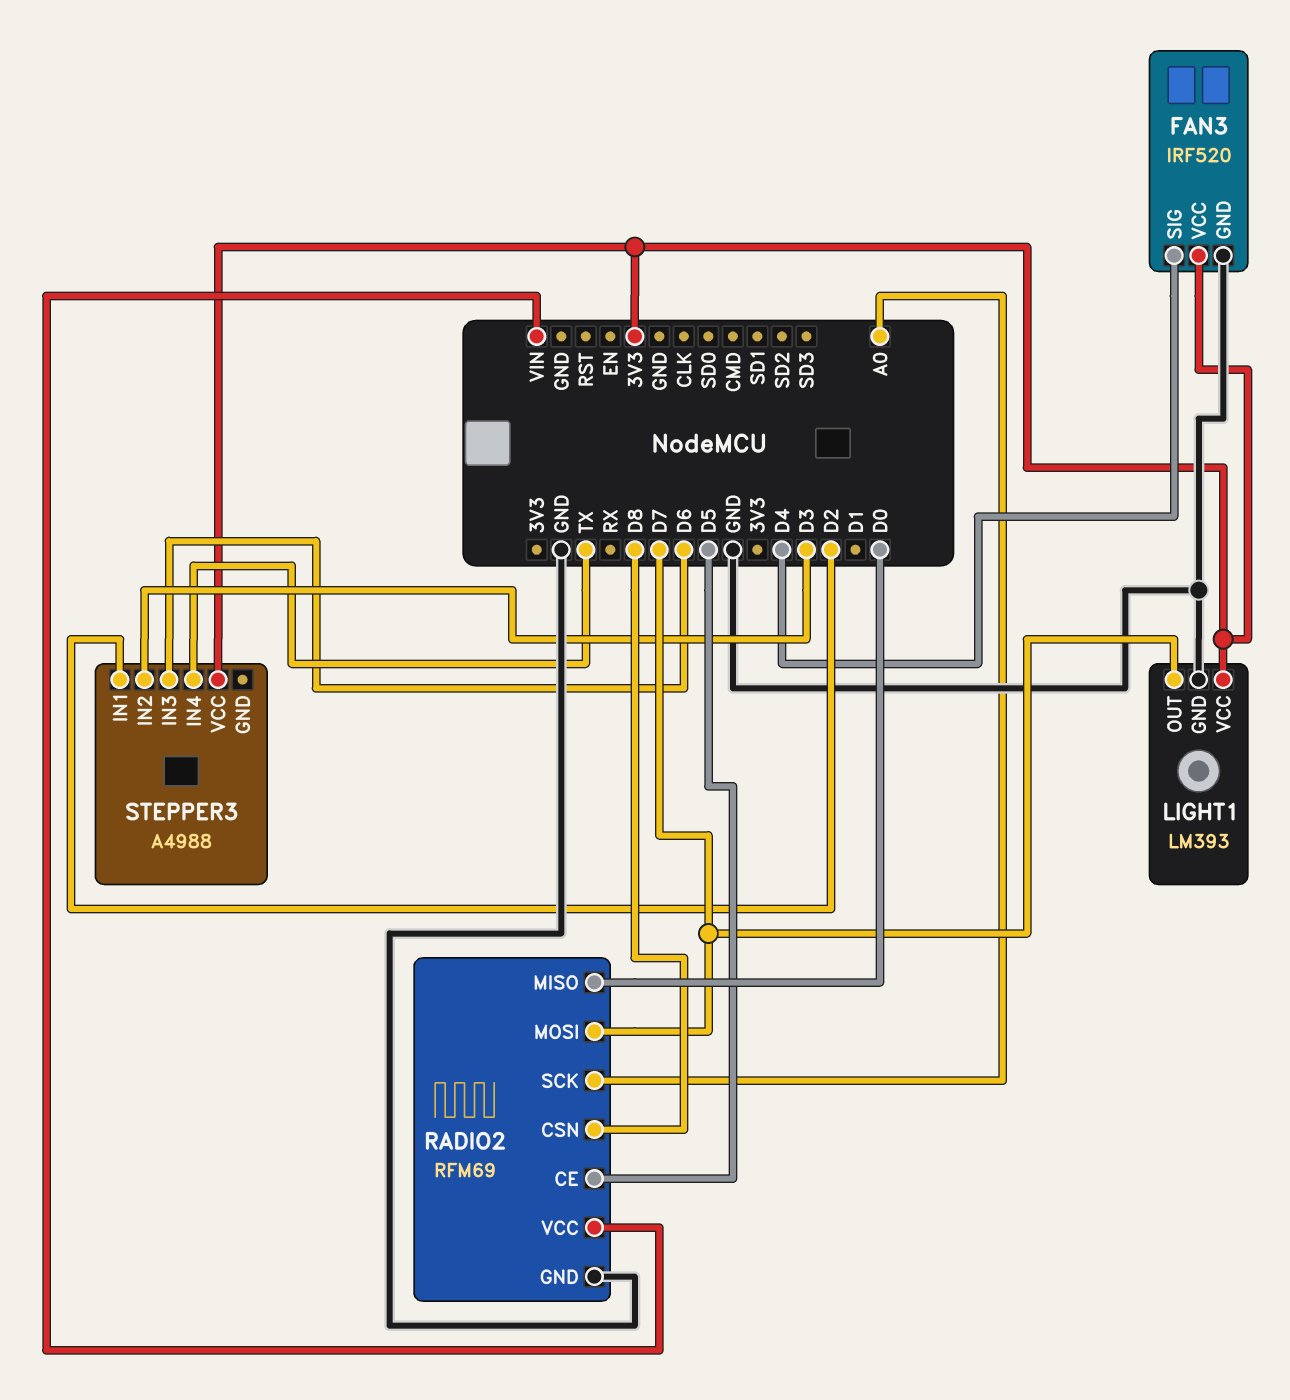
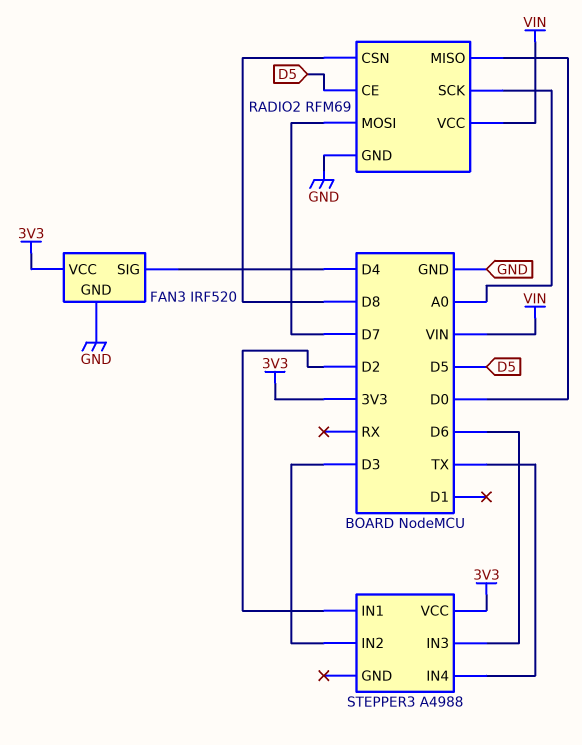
LIGHT1: LM393 -> none
LIGHT1 pin GND: GND -> none
LIGHT1 pin OUT: D7 -> none
LIGHT1 pin VCC: 3V3 -> none

